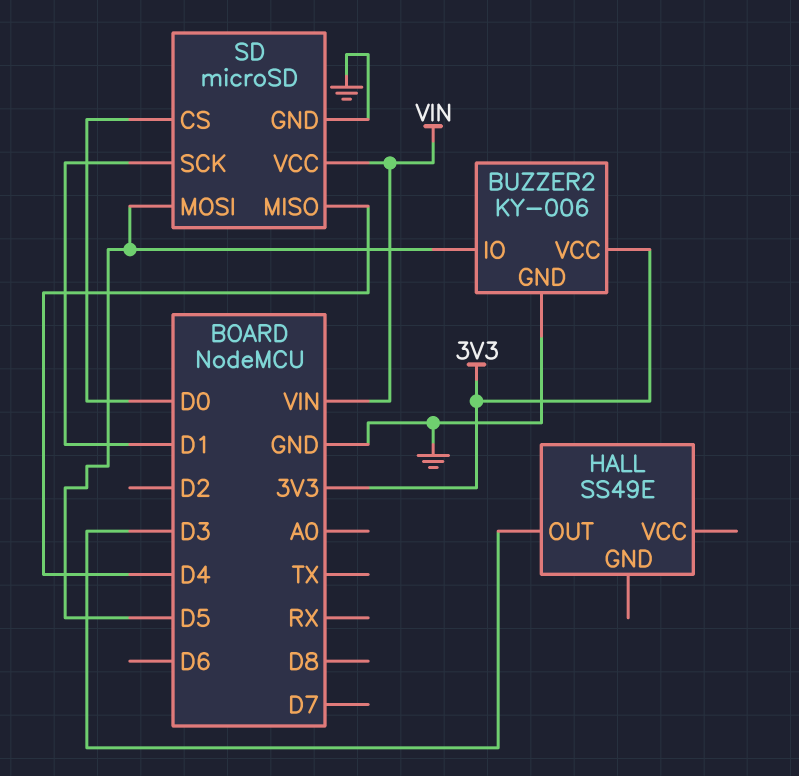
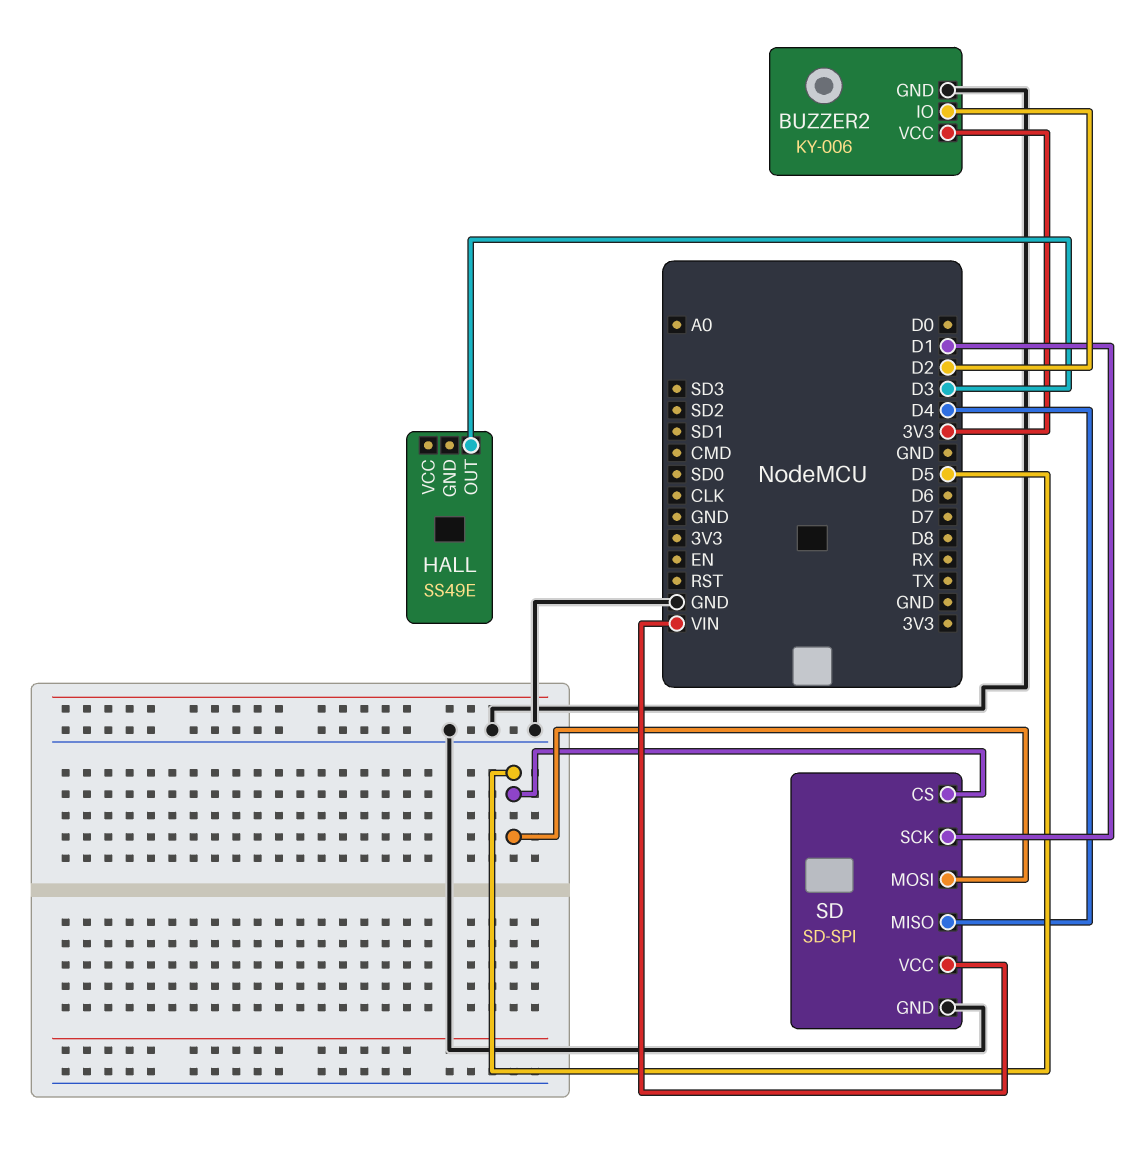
BUZZER2 pin IO: D5 -> D2
SD: microSD -> SD-SPI
SD pin CS: D0 -> D5

